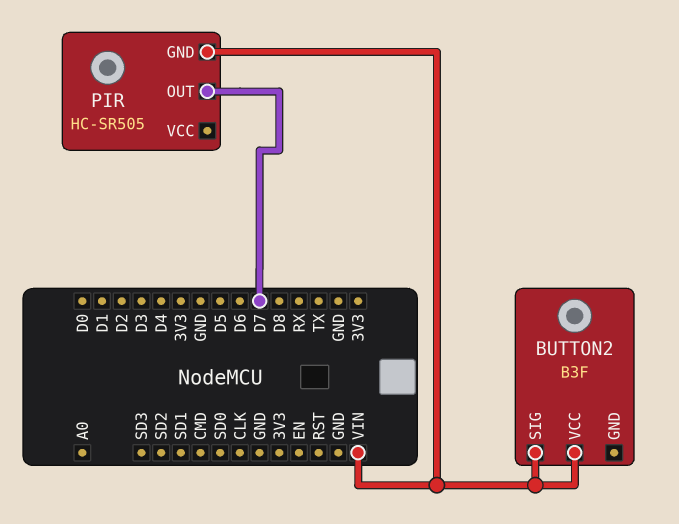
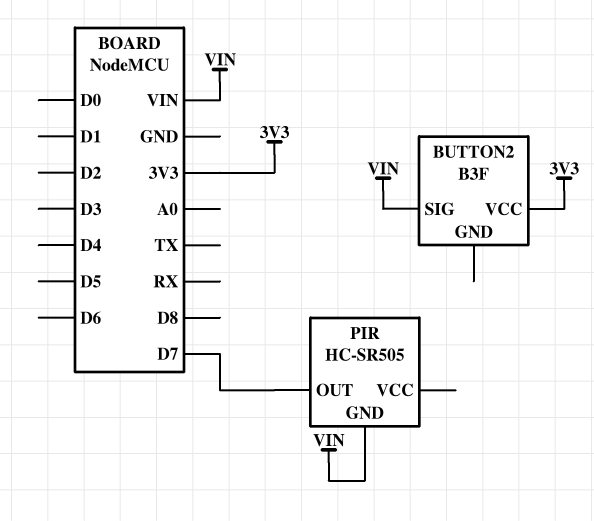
BUTTON2 pin VCC: VIN -> 3V3

